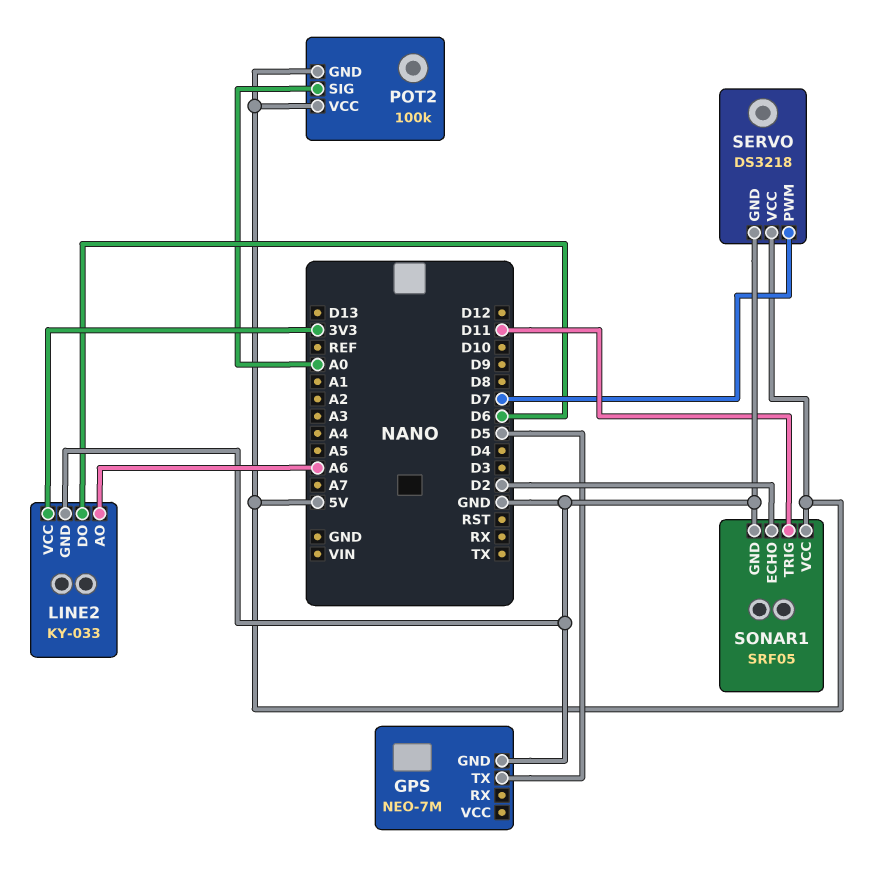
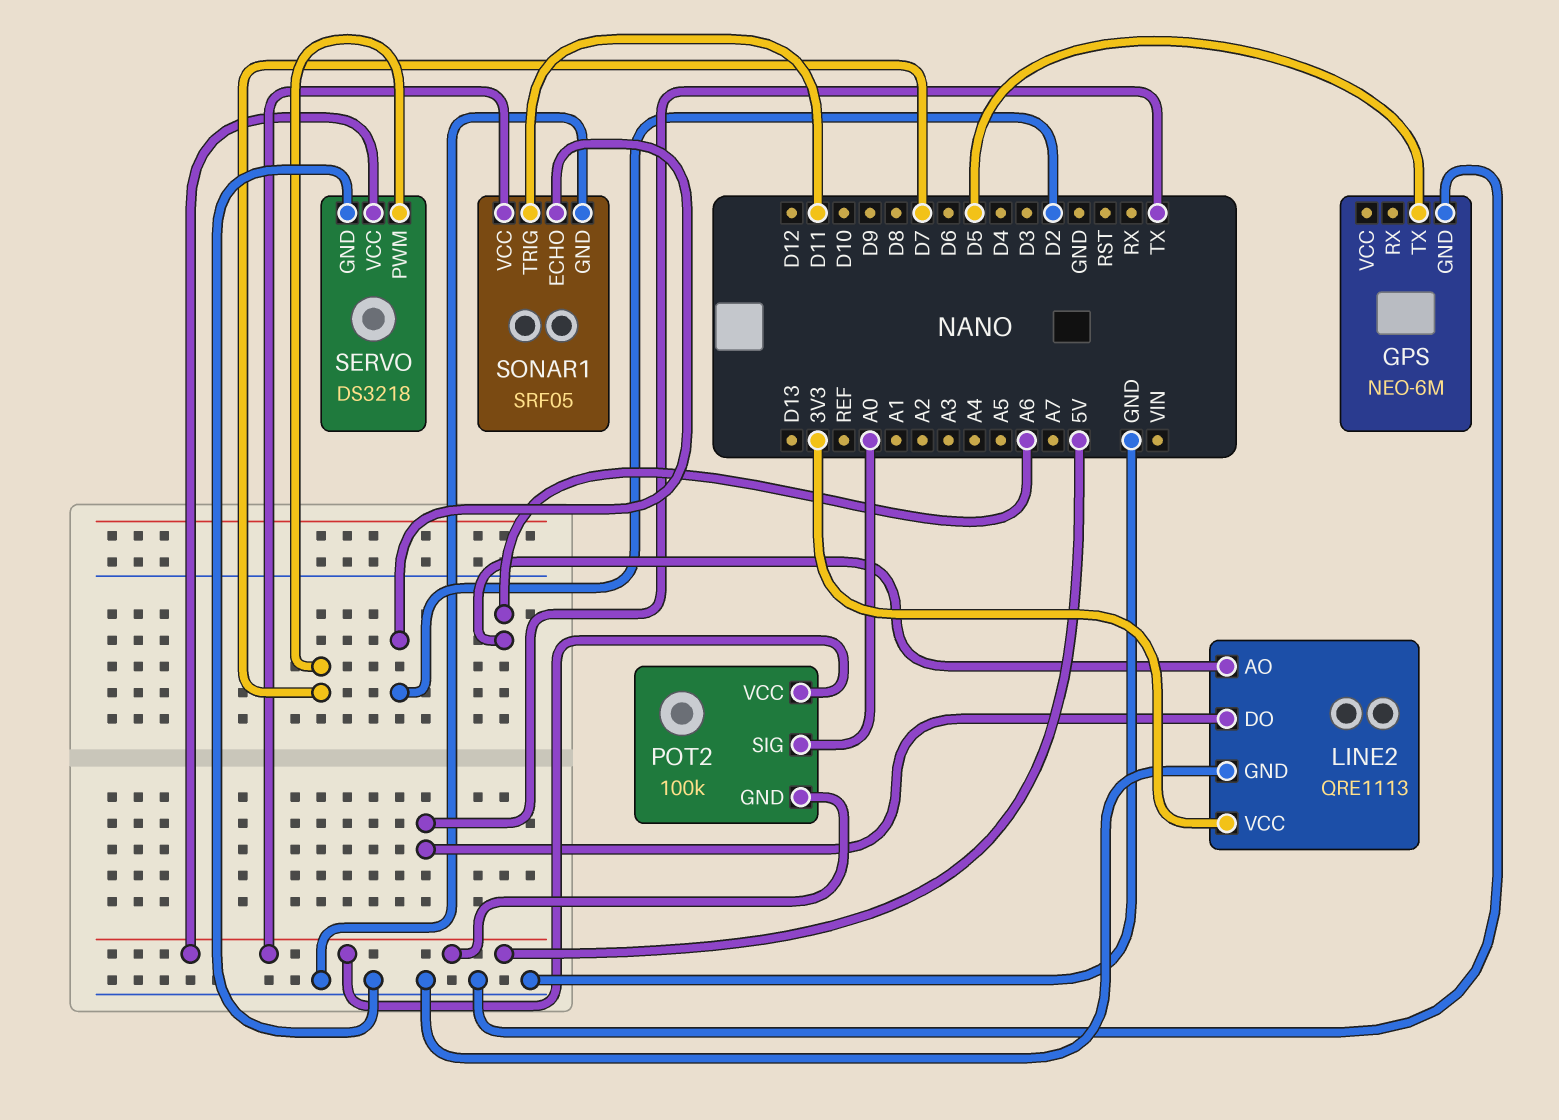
GPS: NEO-7M -> NEO-6M
LINE2: KY-033 -> QRE1113
LINE2 pin DO: D6 -> TX

